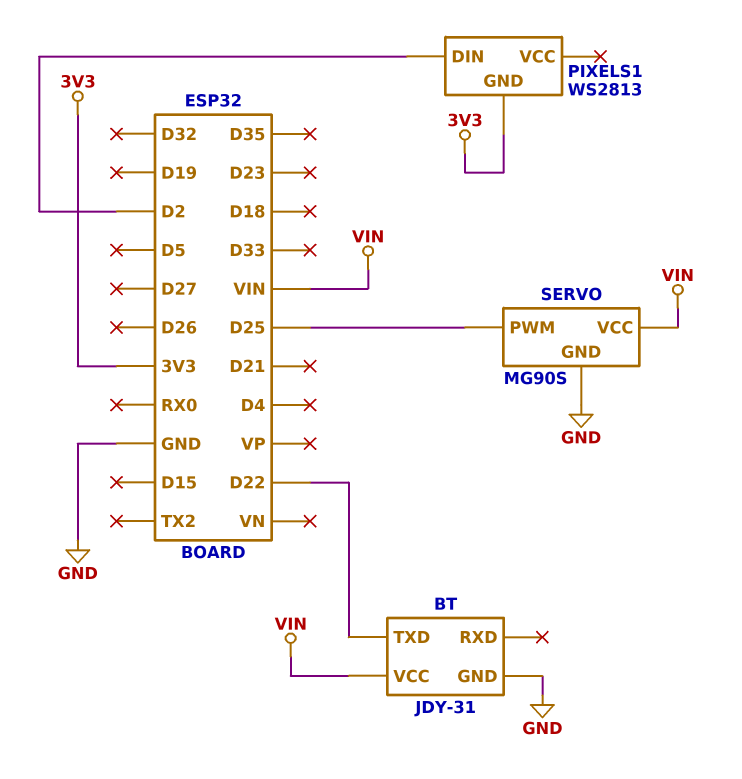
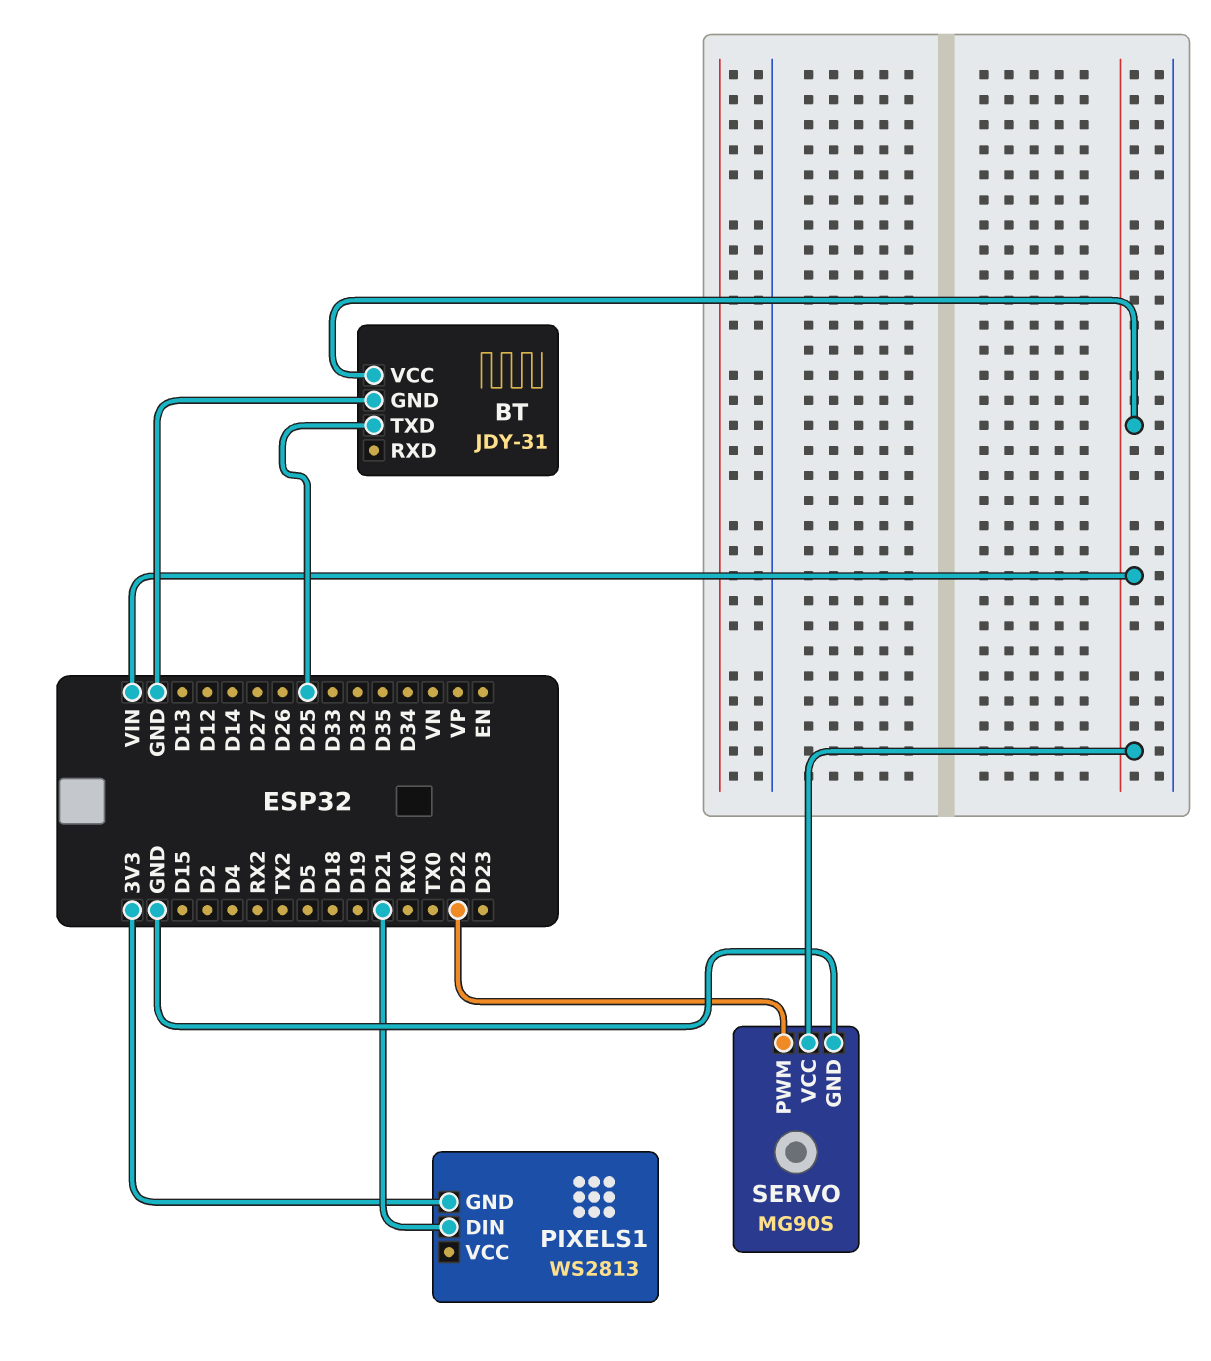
BT pin TXD: D22 -> D25
PIXELS1 pin DIN: D2 -> D21
SERVO pin PWM: D25 -> D22

